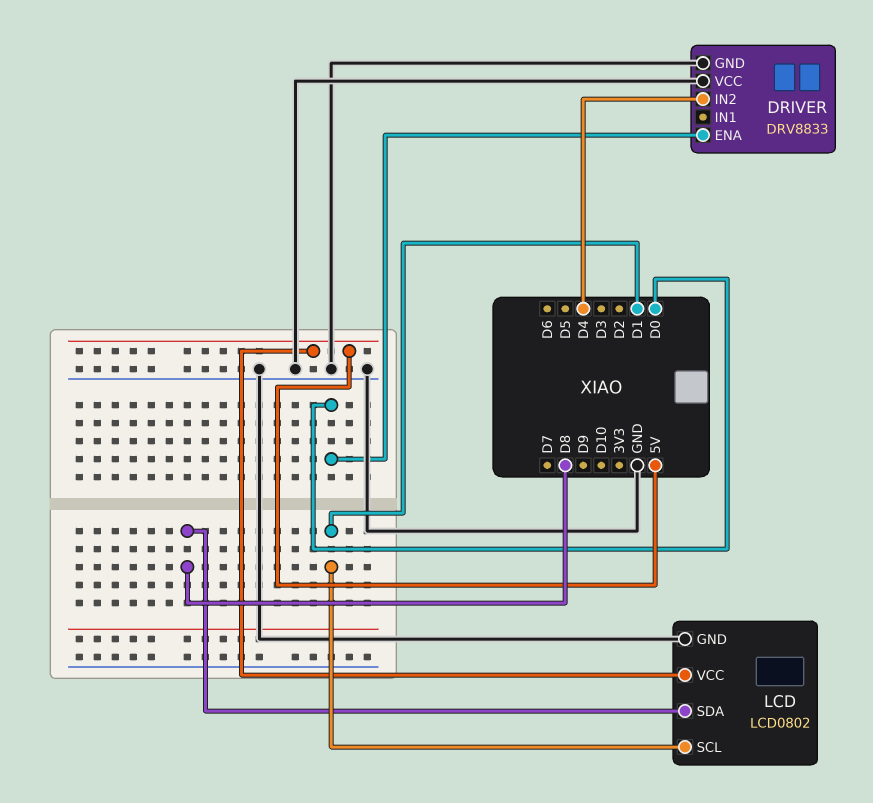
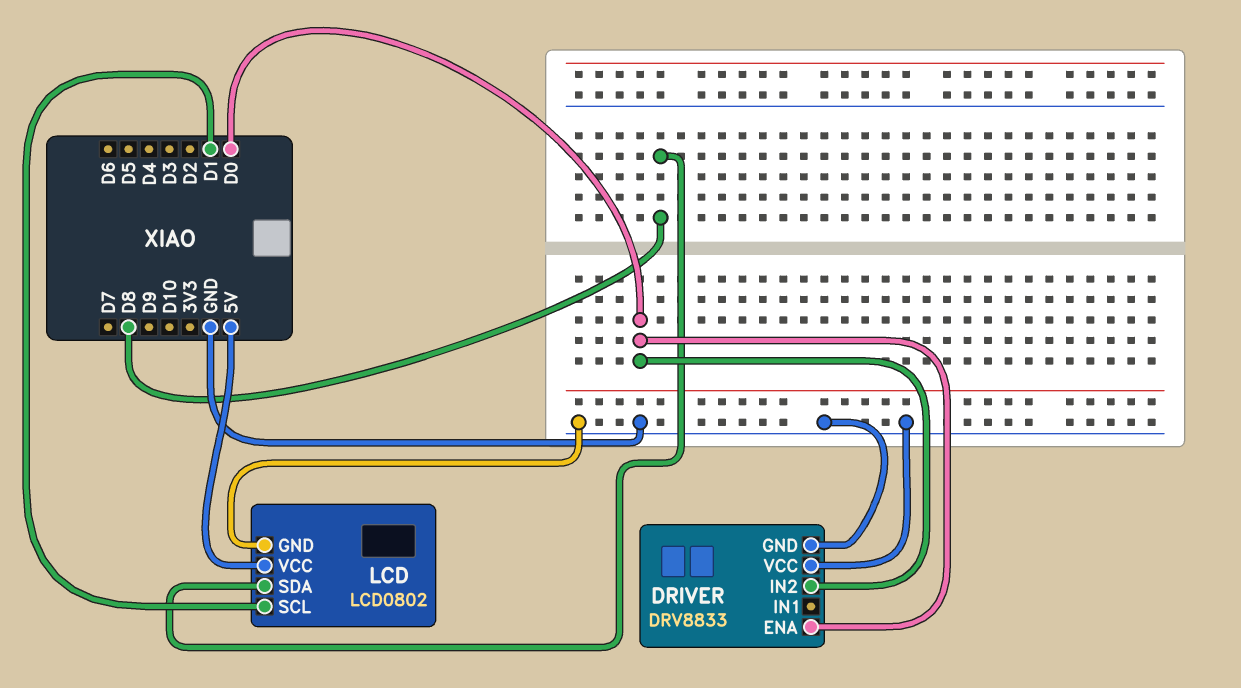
DRIVER pin IN2: D4 -> D0

